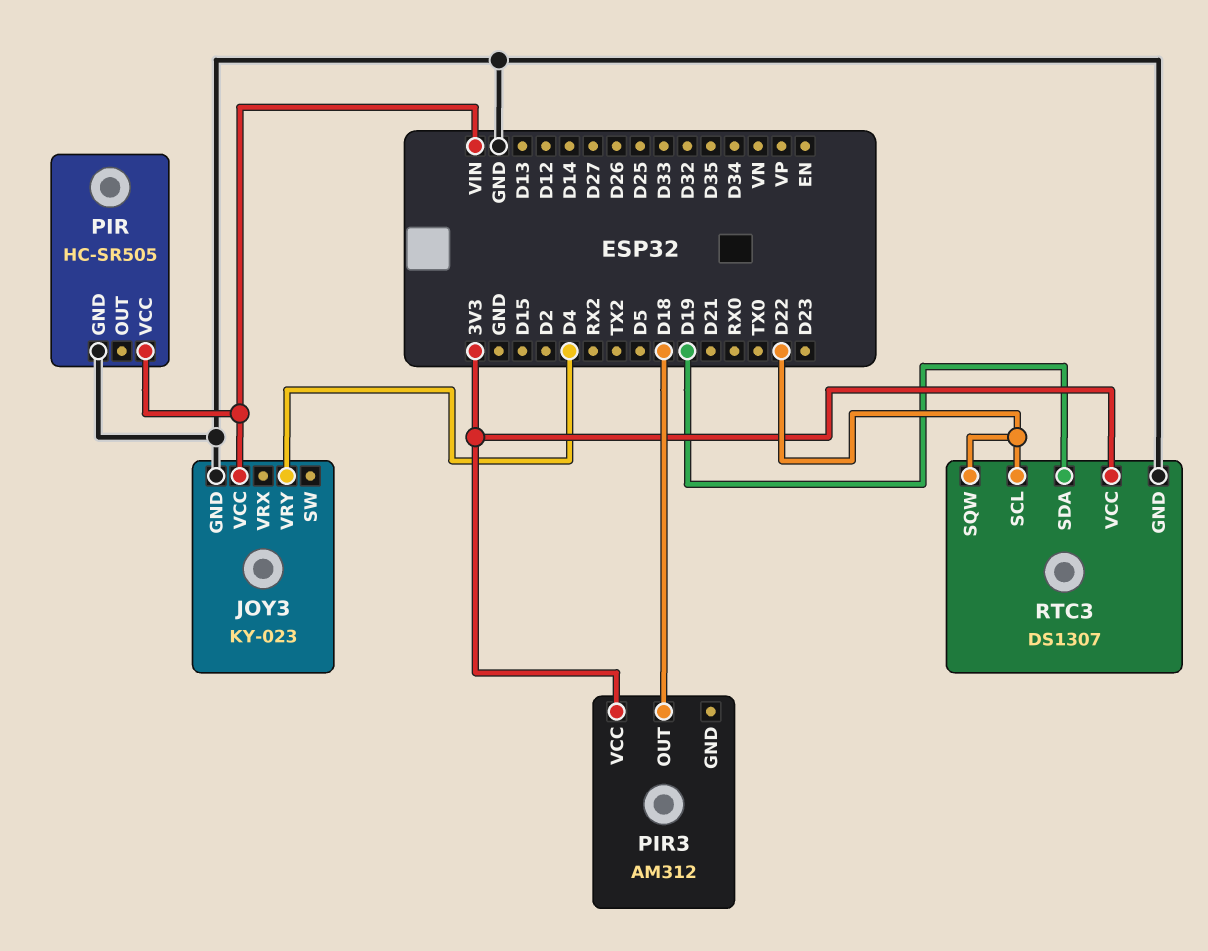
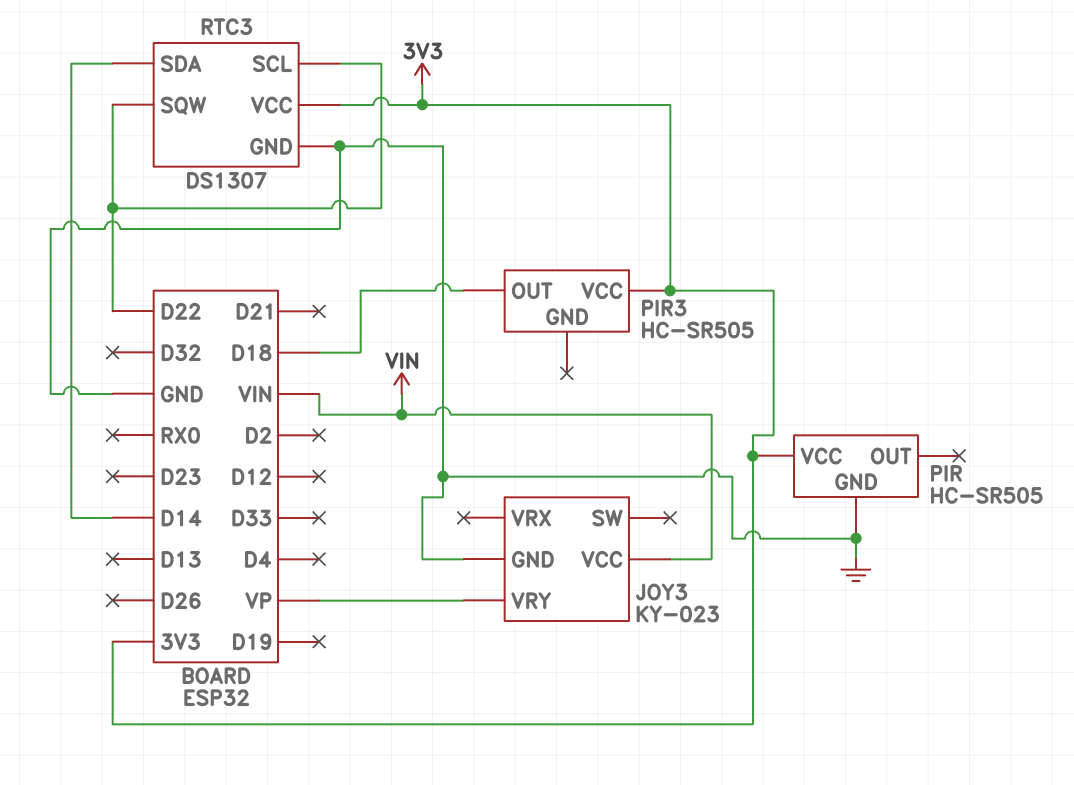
JOY3 pin VRY: D4 -> VP
PIR pin VCC: VIN -> 3V3
PIR3: AM312 -> HC-SR505
RTC3 pin SDA: D19 -> D14

